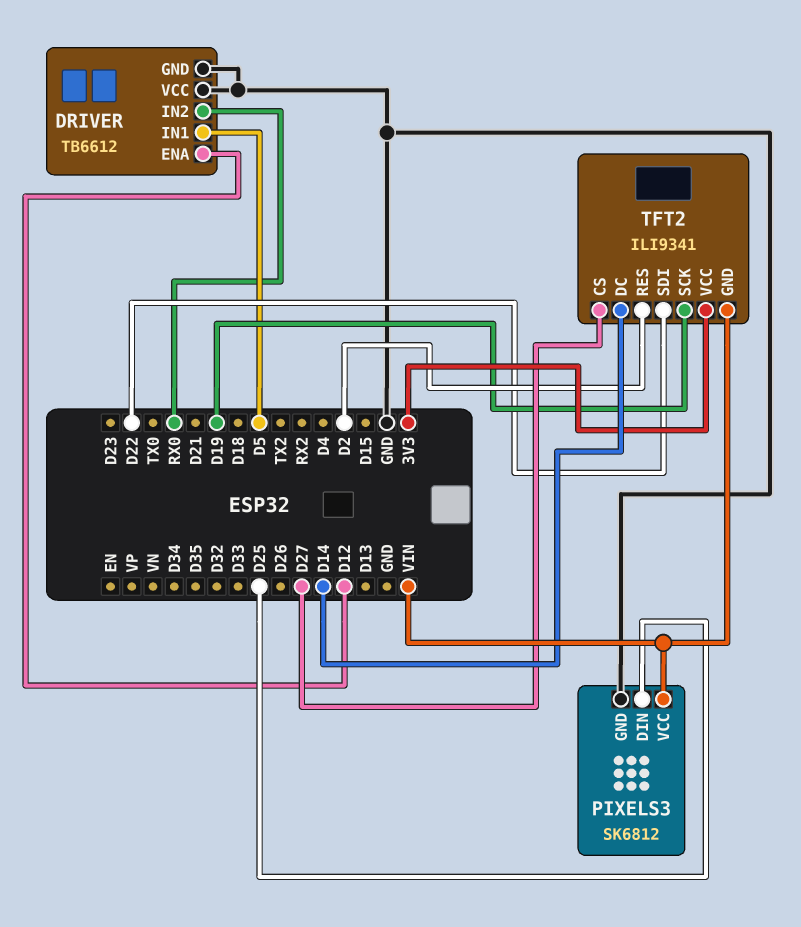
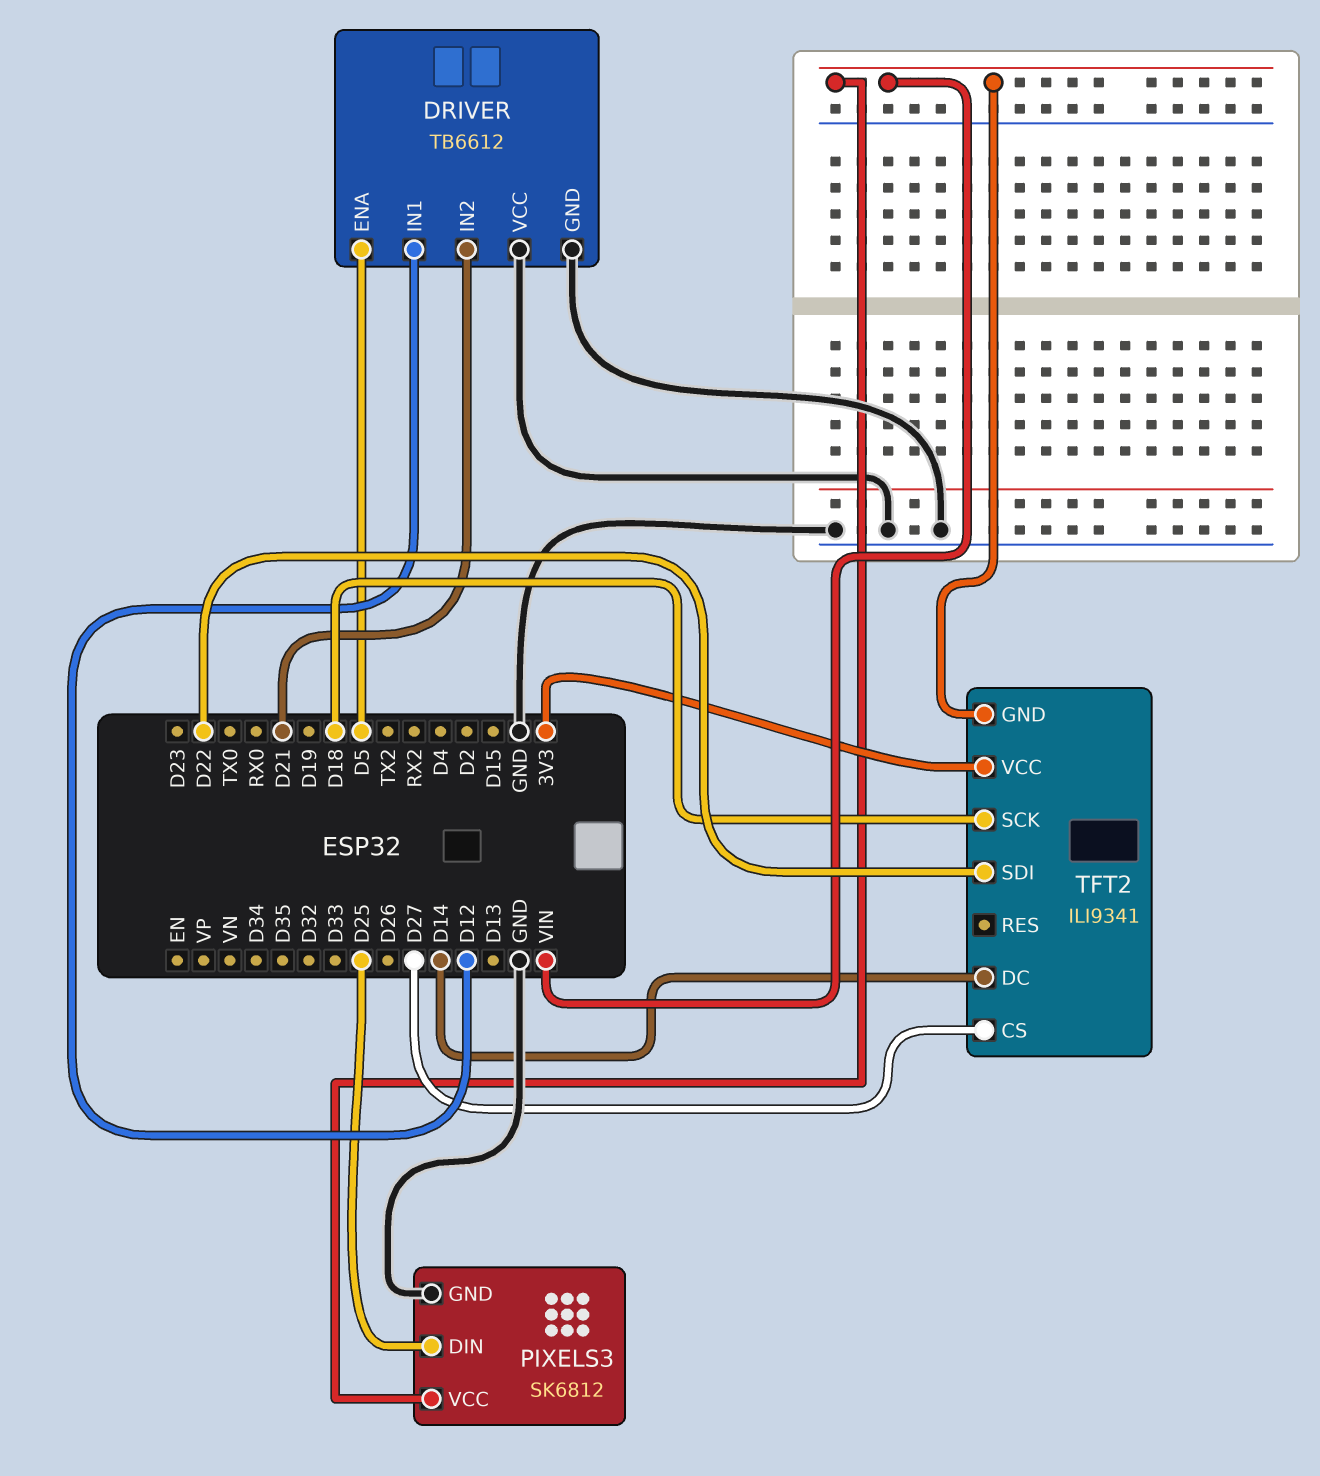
DRIVER pin ENA: D12 -> D5
DRIVER pin IN1: D5 -> D12
DRIVER pin IN2: RX0 -> D21
TFT2 pin RES: D2 -> none
TFT2 pin SCK: D19 -> D18

